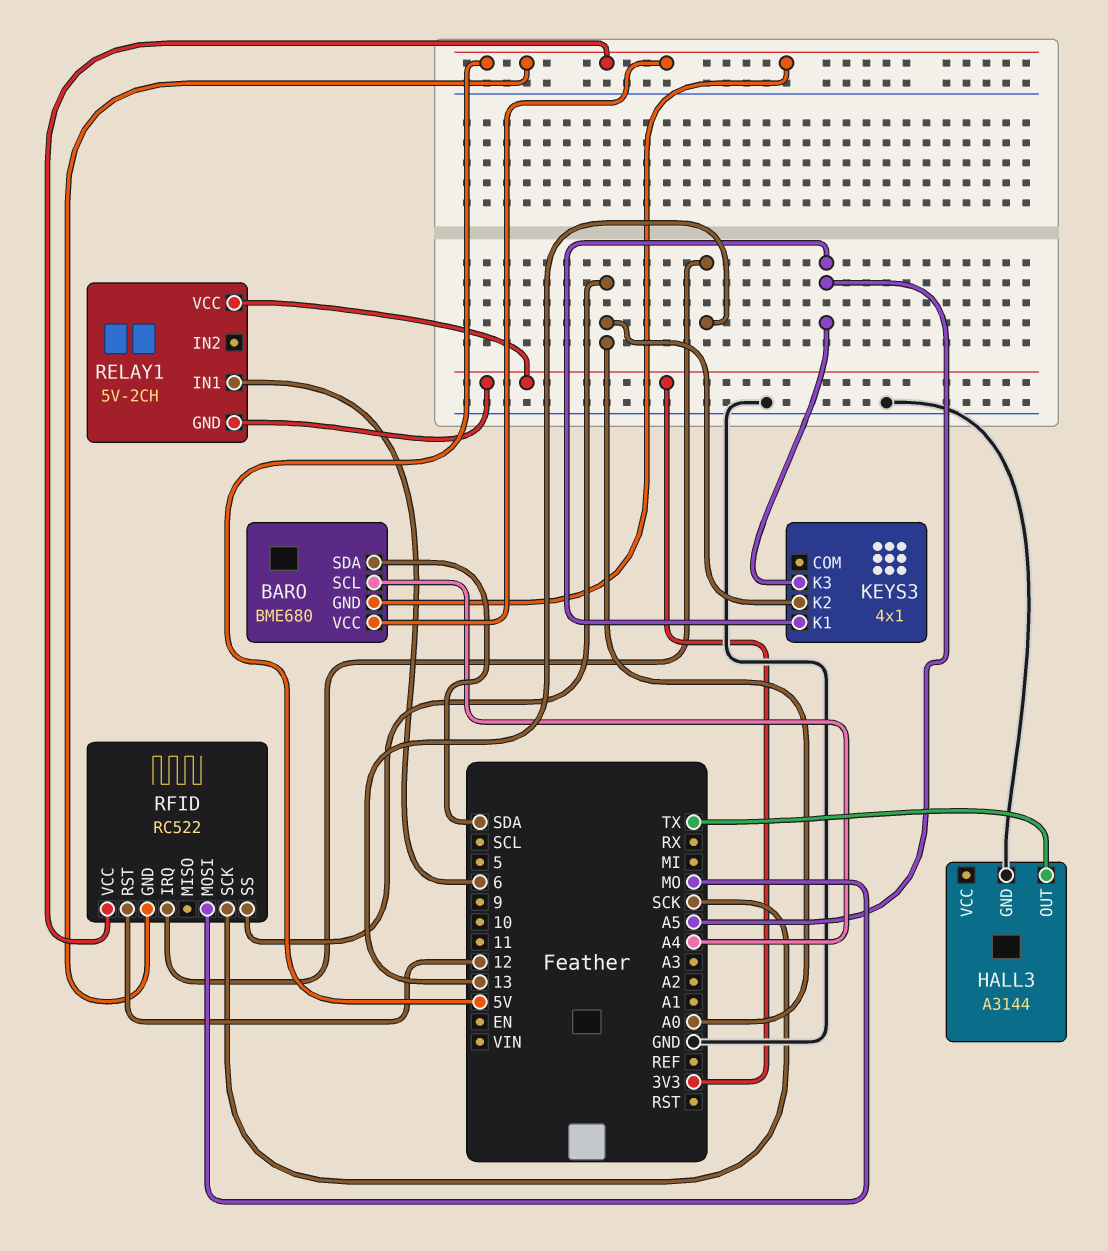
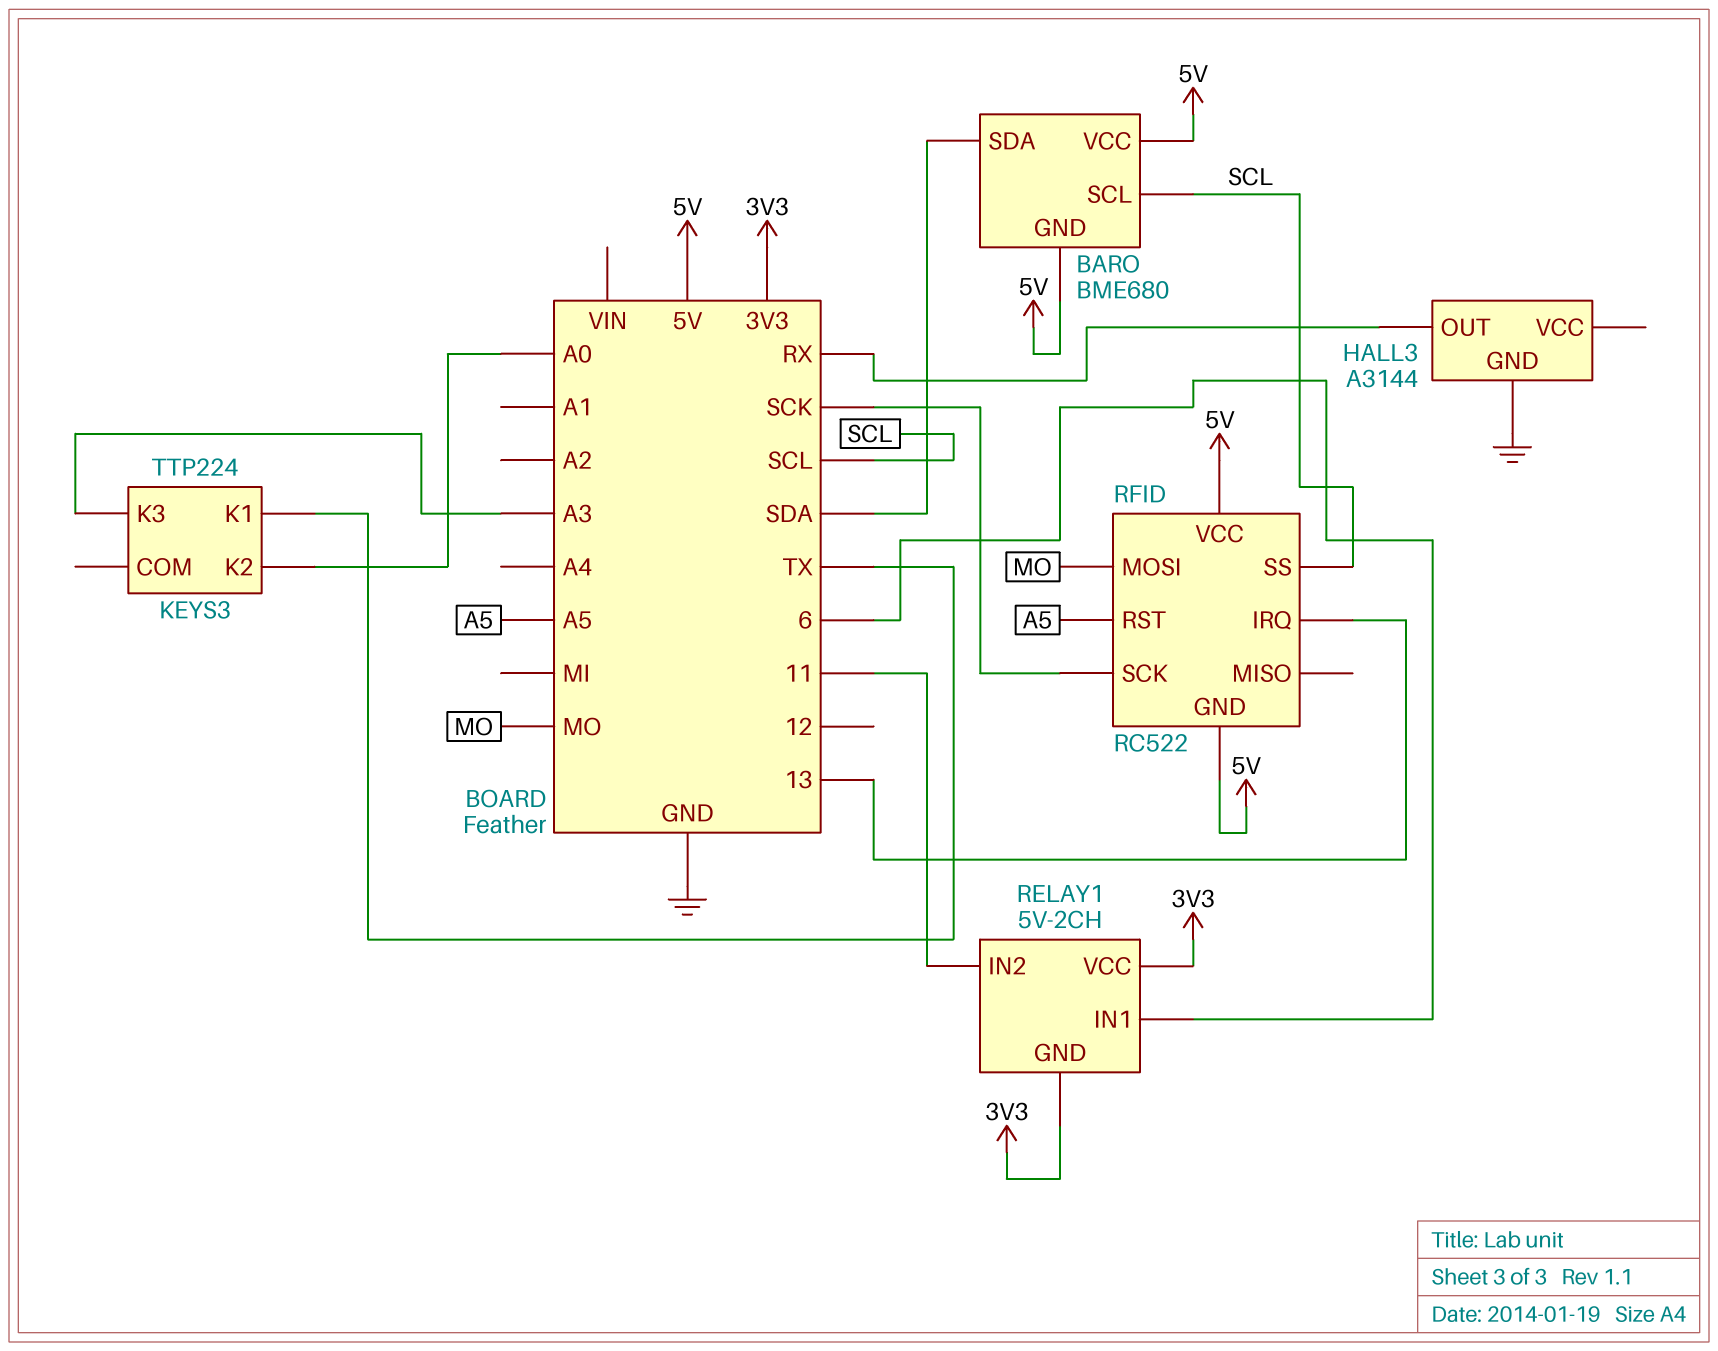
BARO pin SCL: A4 -> SCL
HALL3 pin OUT: TX -> RX
KEYS3: 4x1 -> TTP224
KEYS3 pin K1: A5 -> TX
KEYS3 pin K3: A5 -> A3
RELAY1 pin IN2: none -> 11
RFID pin RST: 12 -> A5
RFID pin SS: A0 -> SCL

